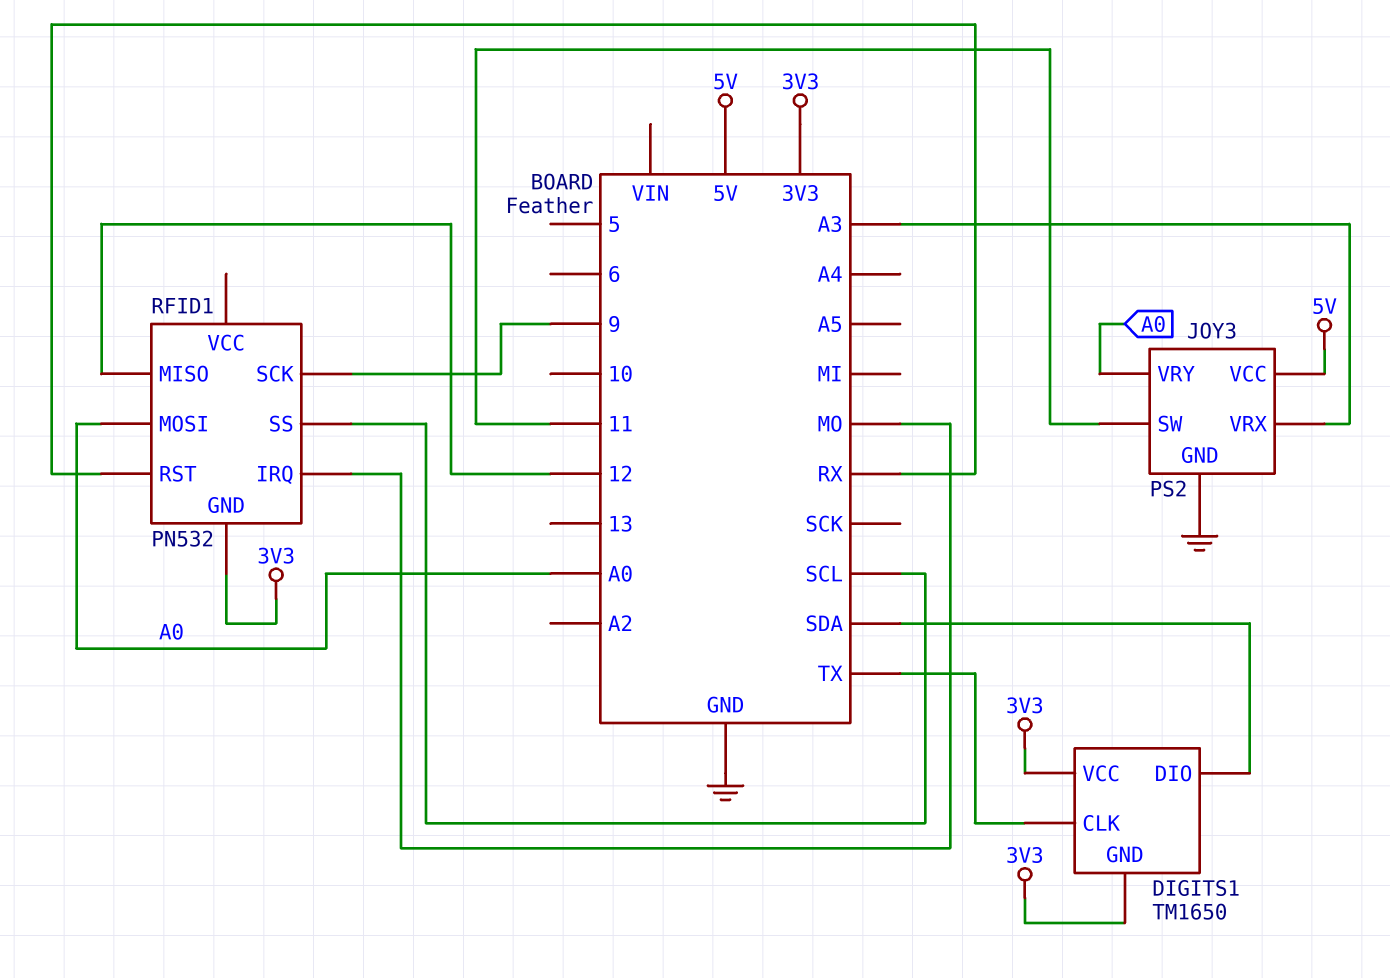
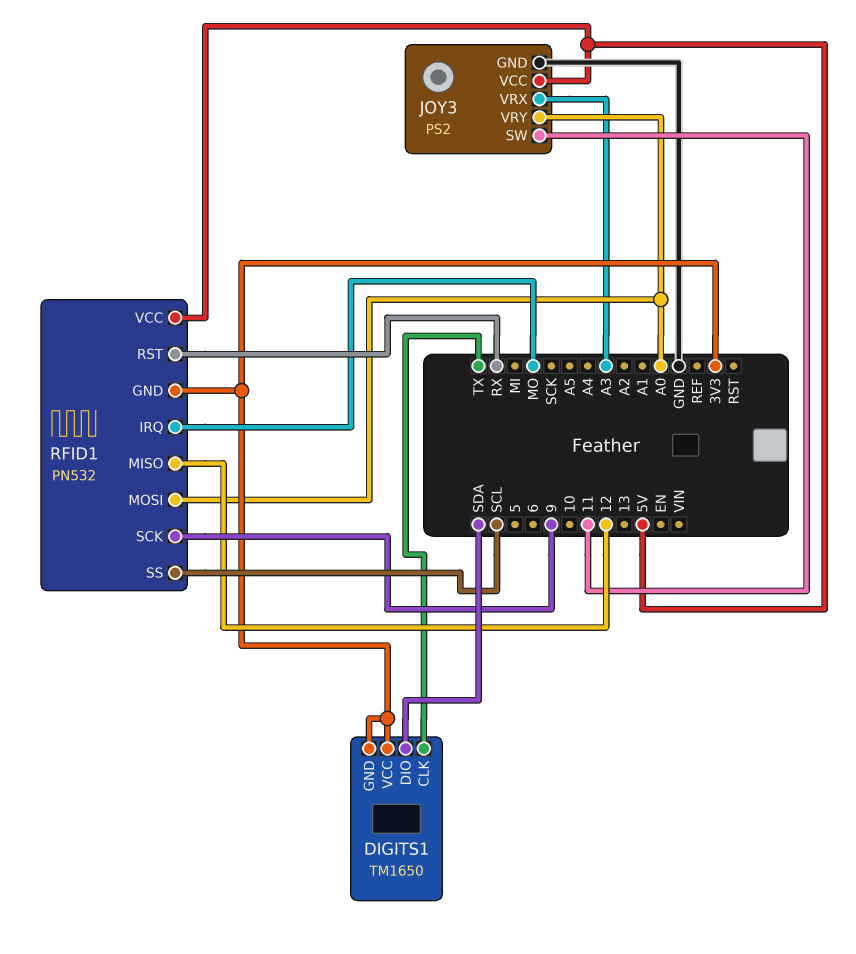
RFID1 pin VCC: none -> 5V

